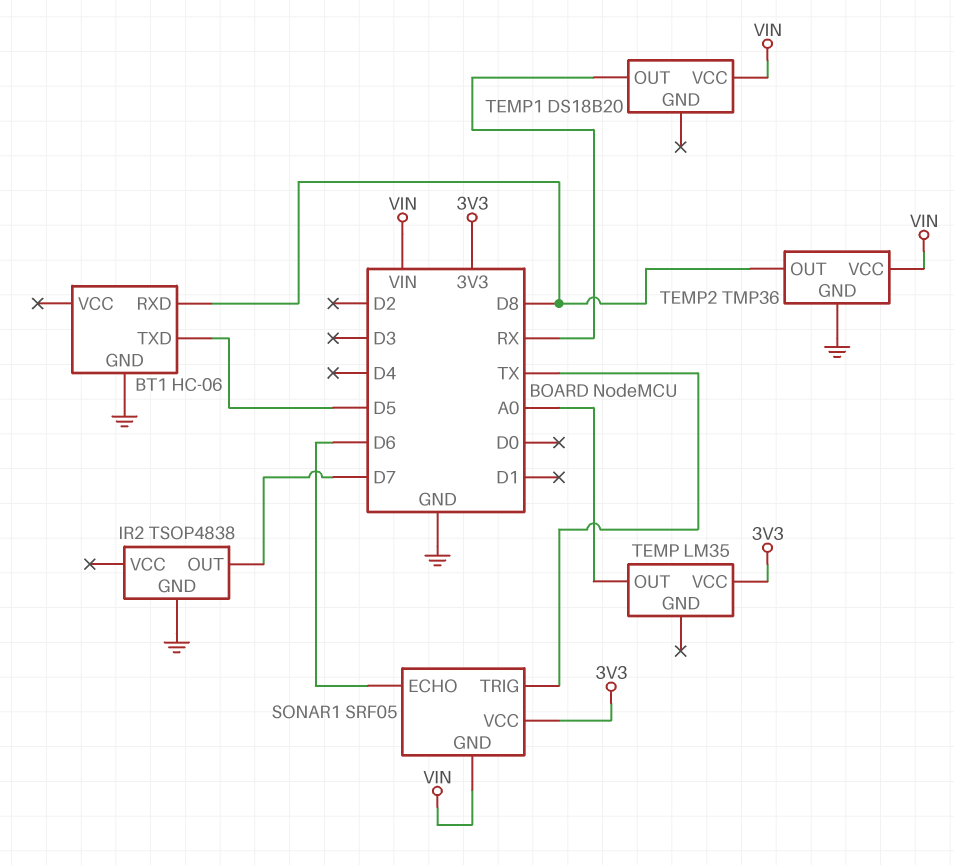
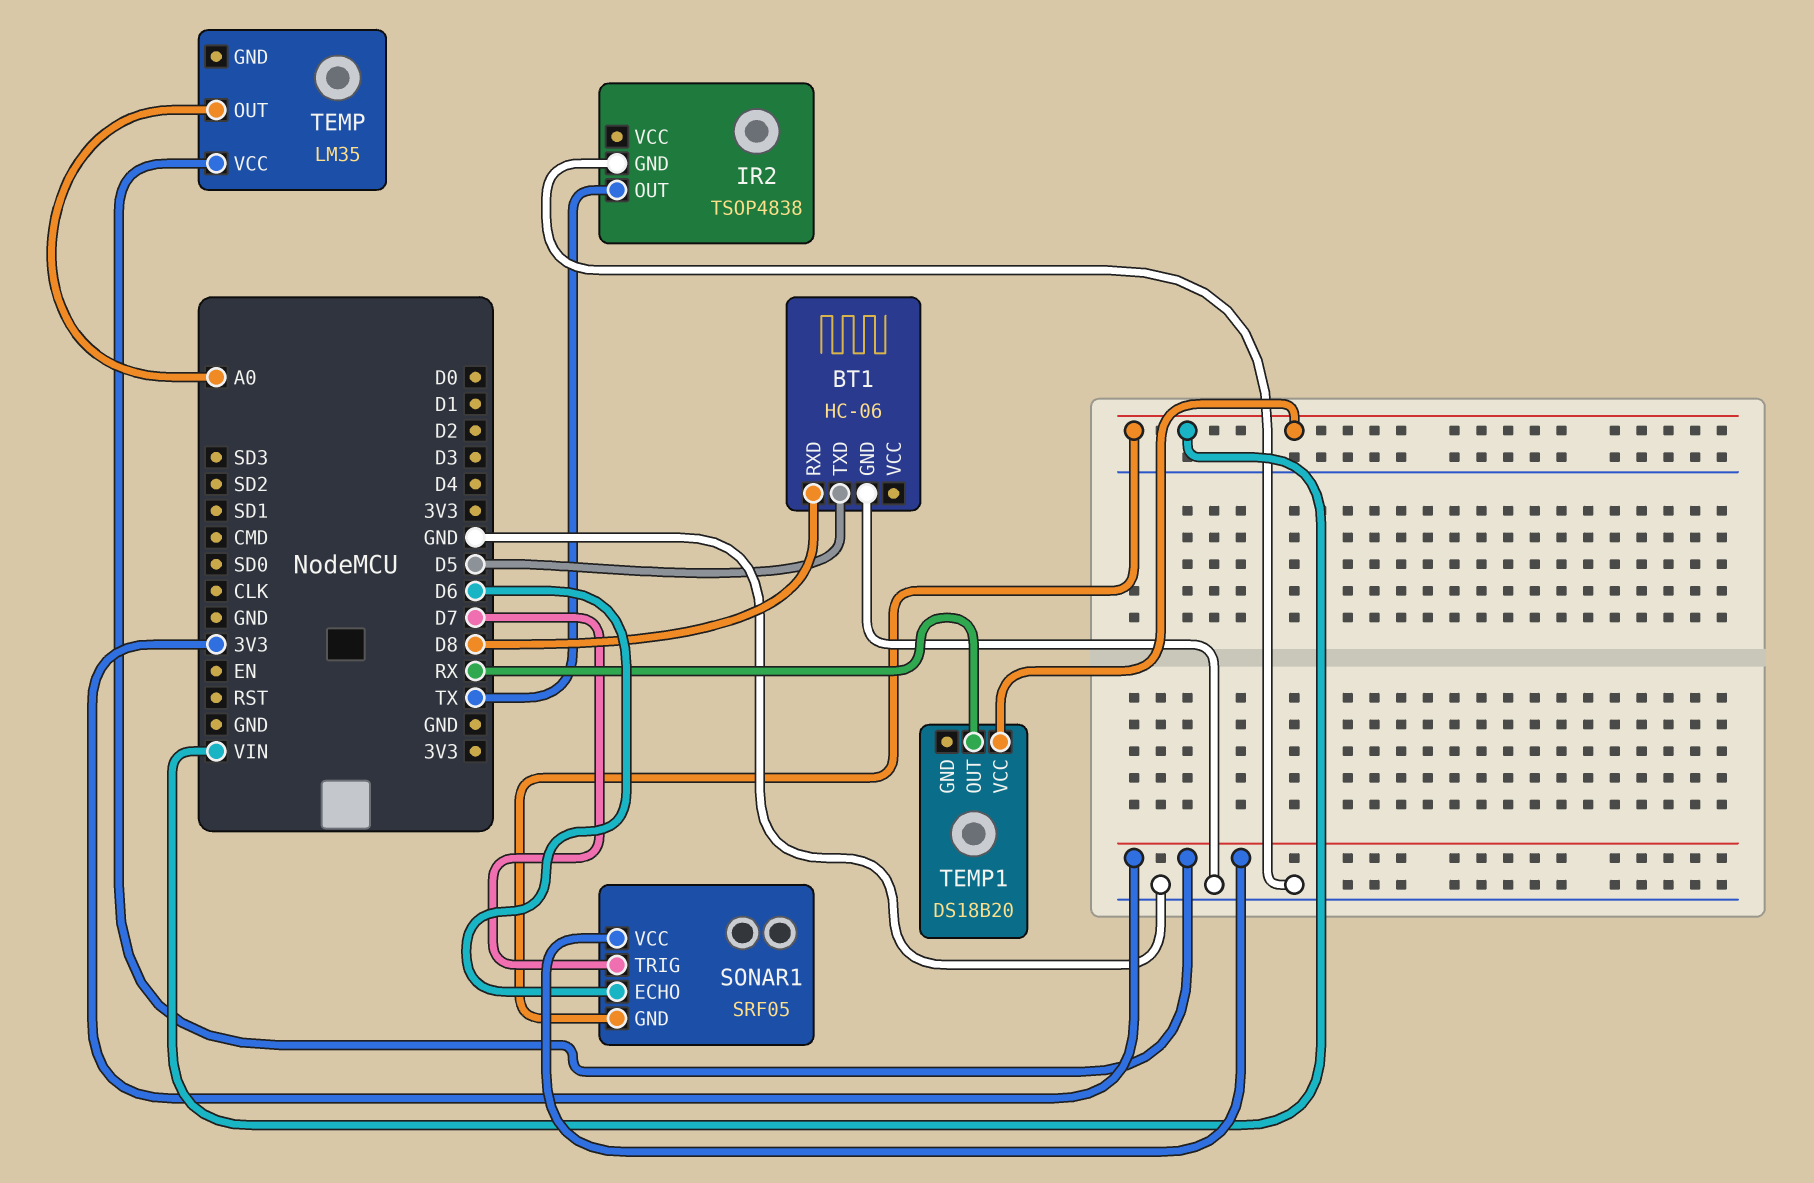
IR2 pin OUT: D7 -> TX
SONAR1 pin TRIG: TX -> D7
TEMP2: TMP36 -> none
TEMP2 pin GND: GND -> none
TEMP2 pin OUT: D8 -> none
TEMP2 pin VCC: VIN -> none

